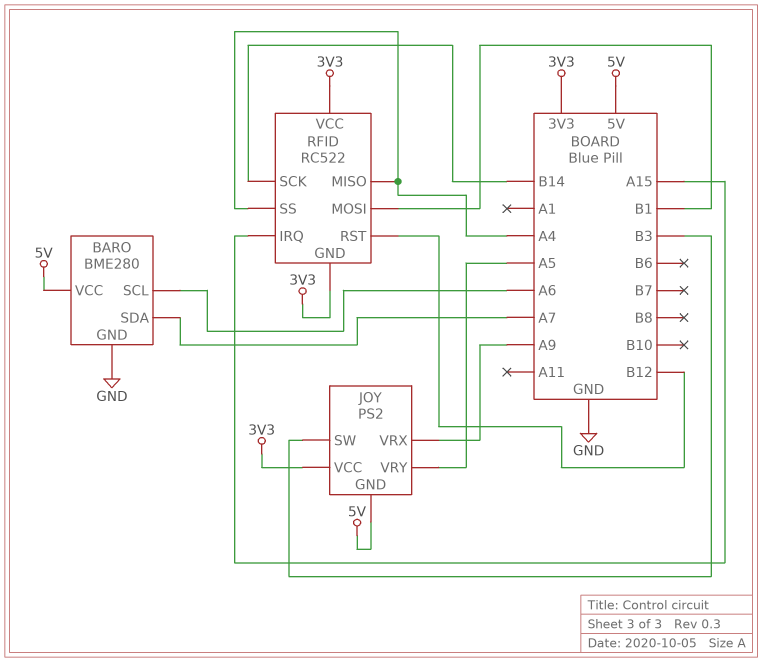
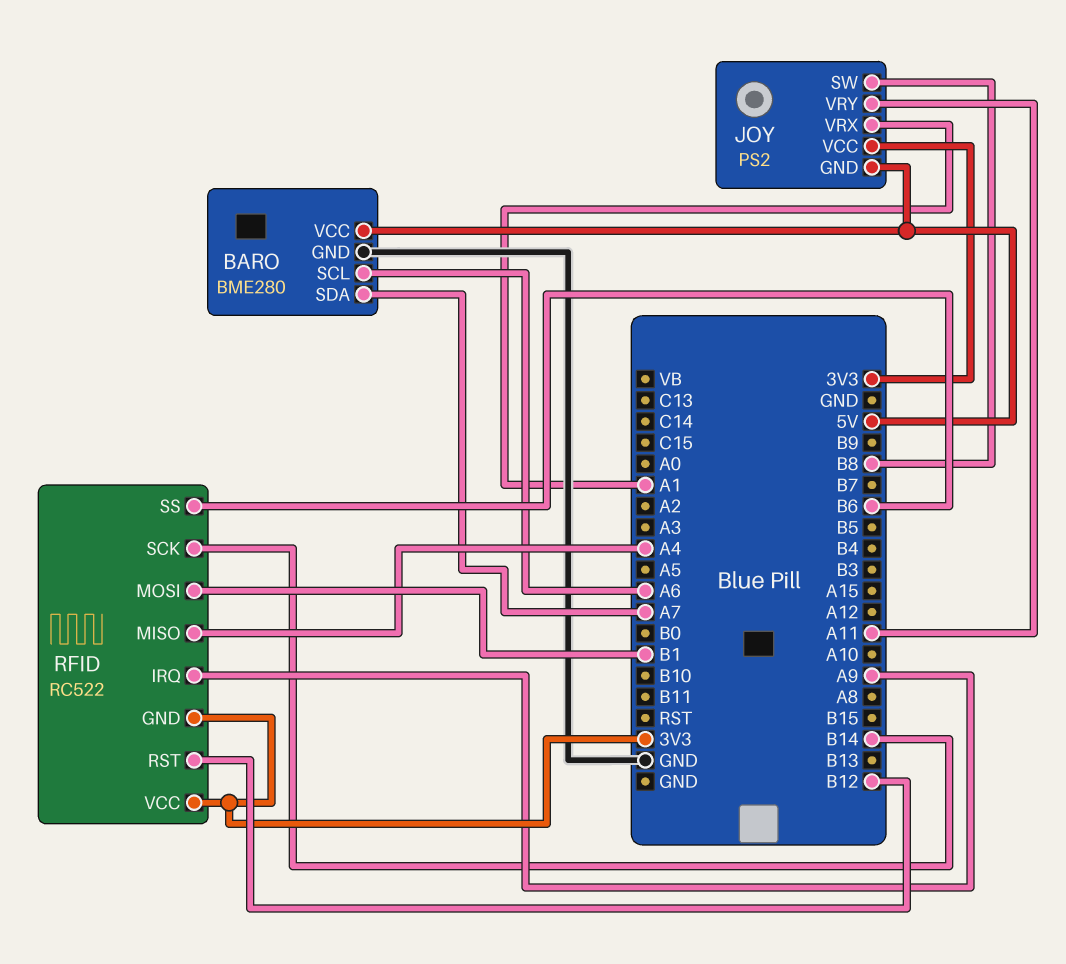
JOY pin SW: B3 -> B8
JOY pin VRX: A9 -> A1
JOY pin VRY: A5 -> A11
RFID pin IRQ: A15 -> A9
RFID pin SS: A4 -> B6

